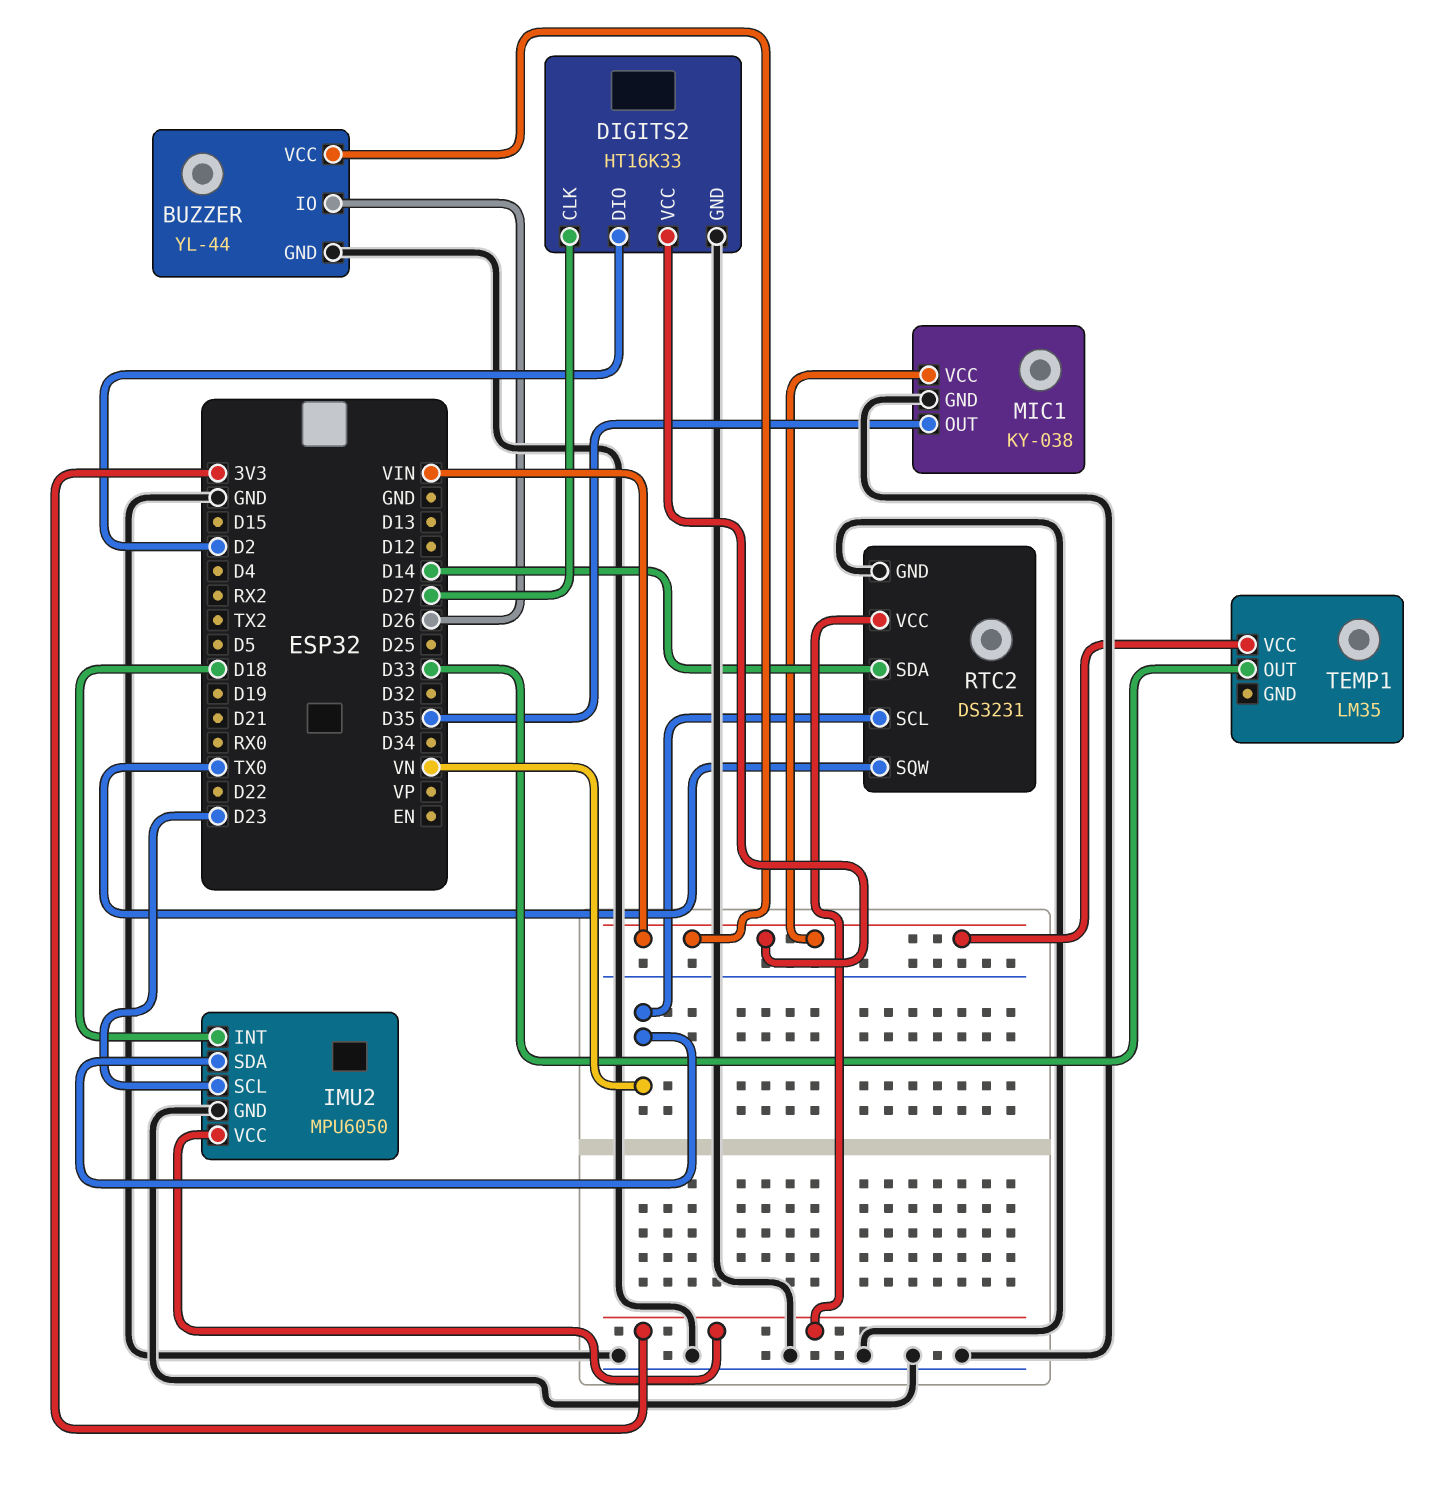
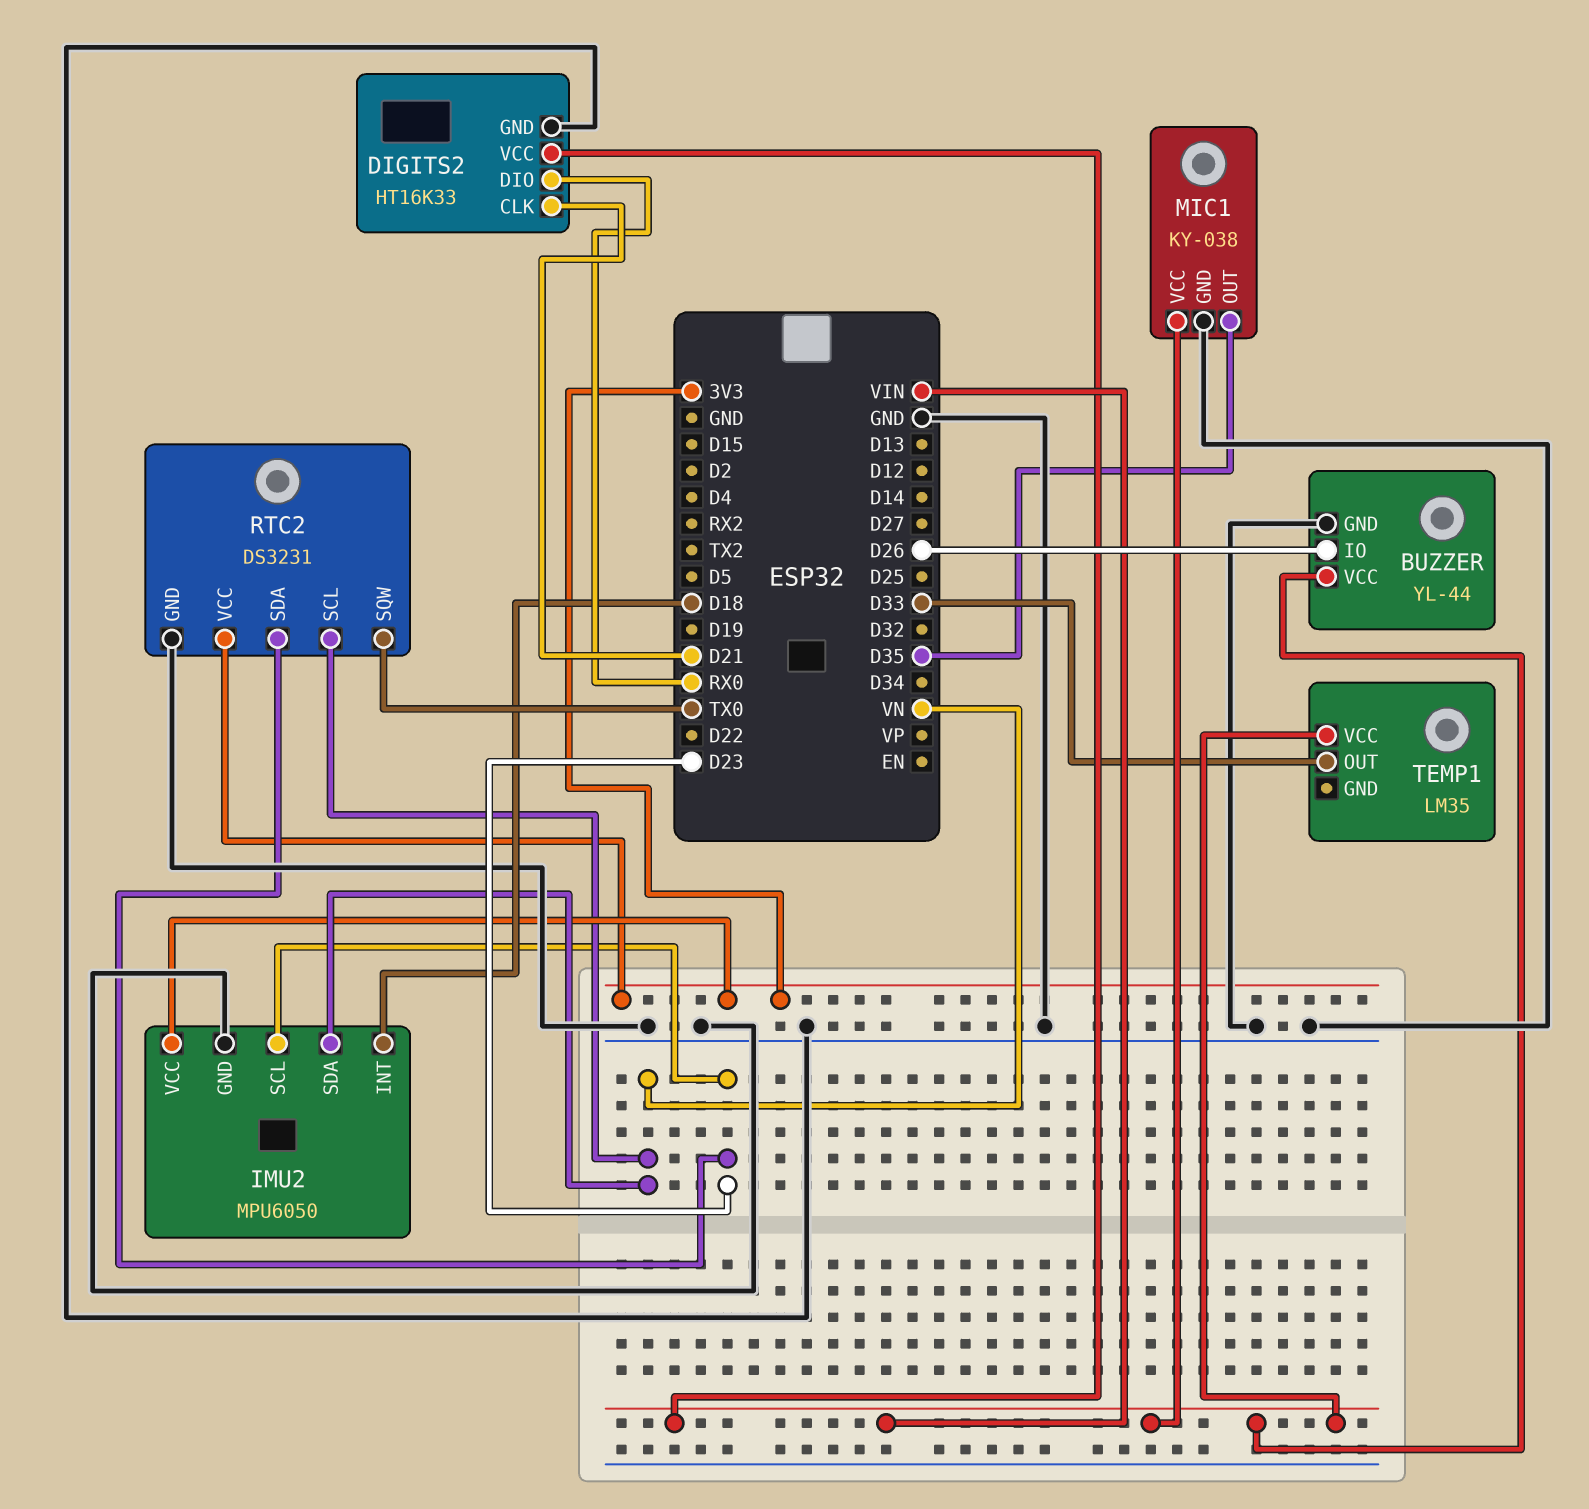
DIGITS2 pin CLK: D27 -> D21
DIGITS2 pin DIO: D2 -> RX0
RTC2 pin SDA: D14 -> D23

